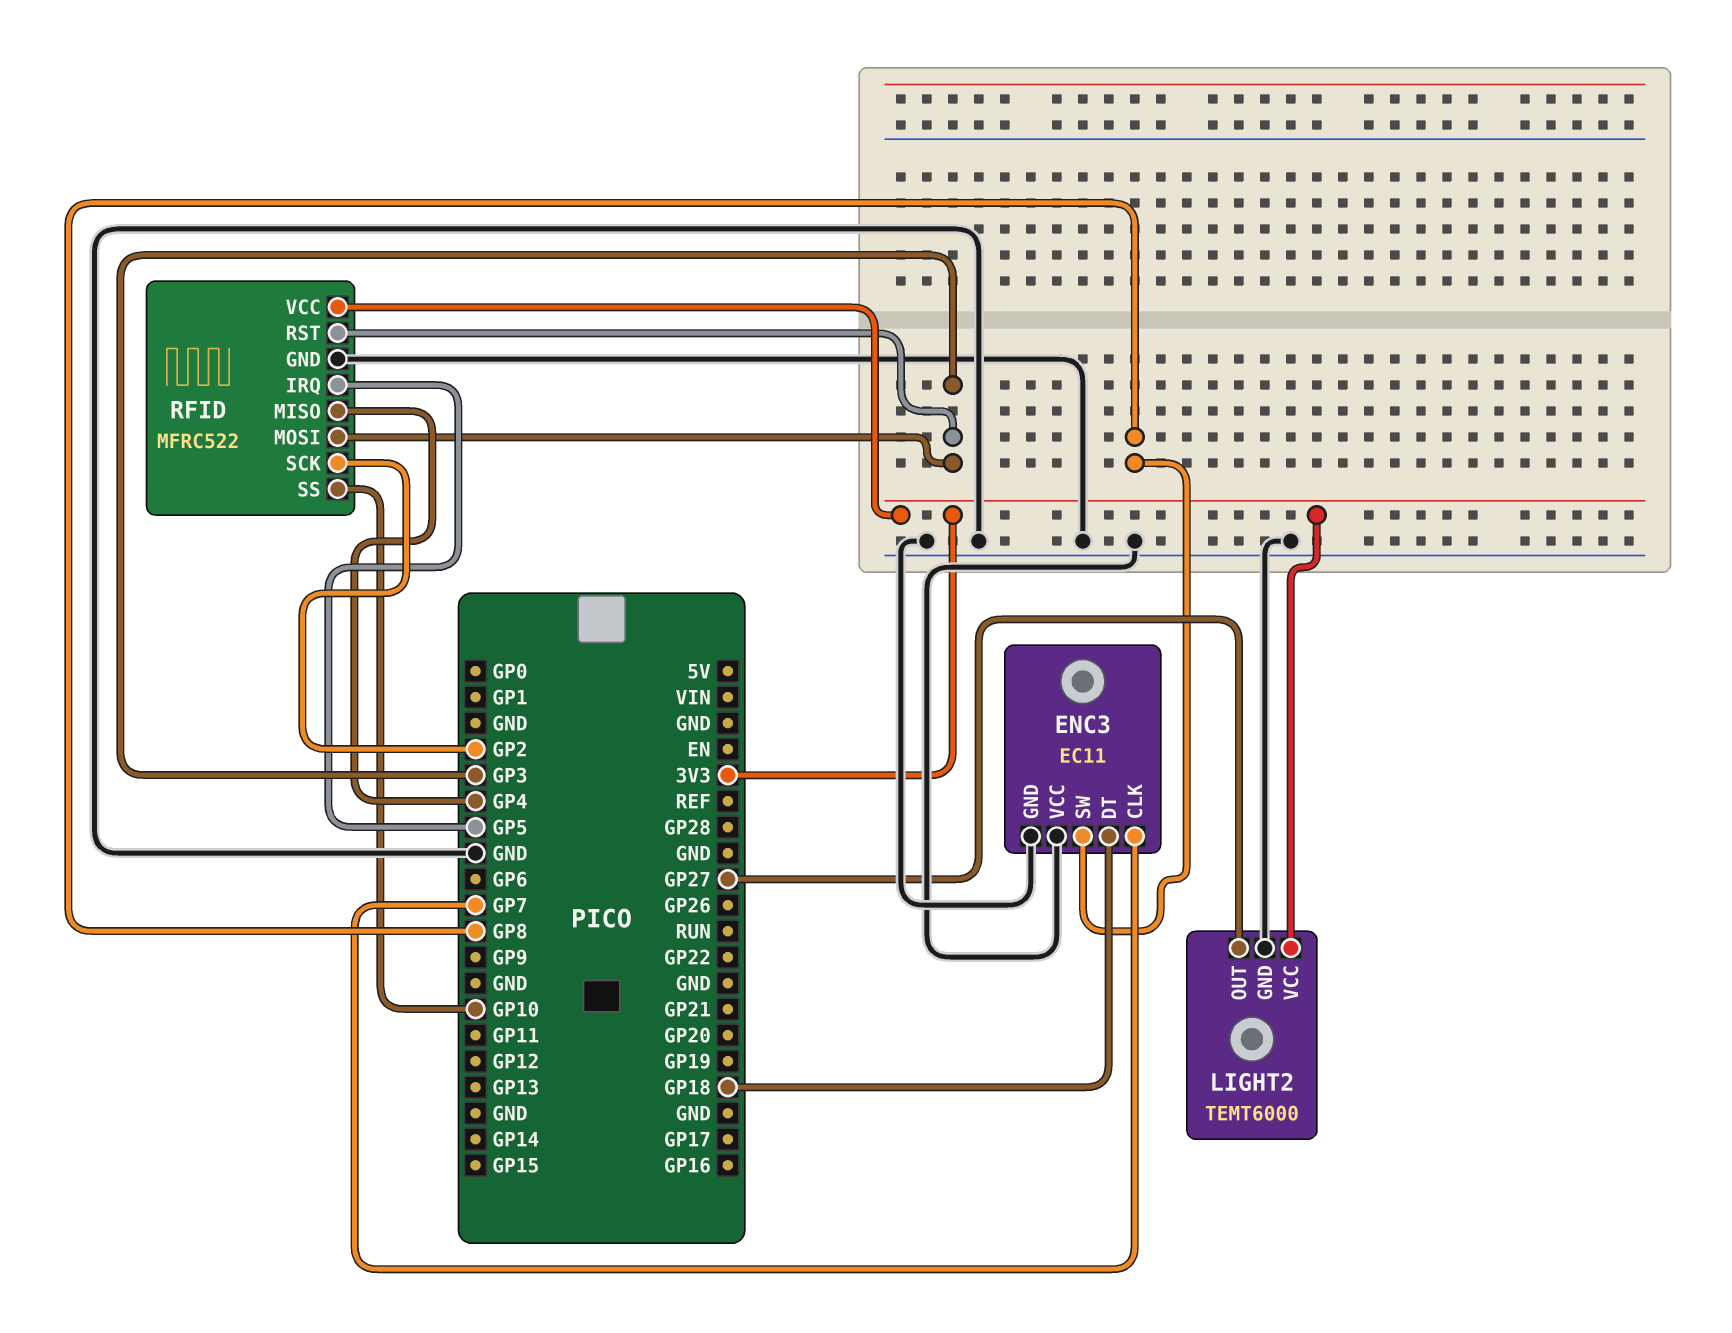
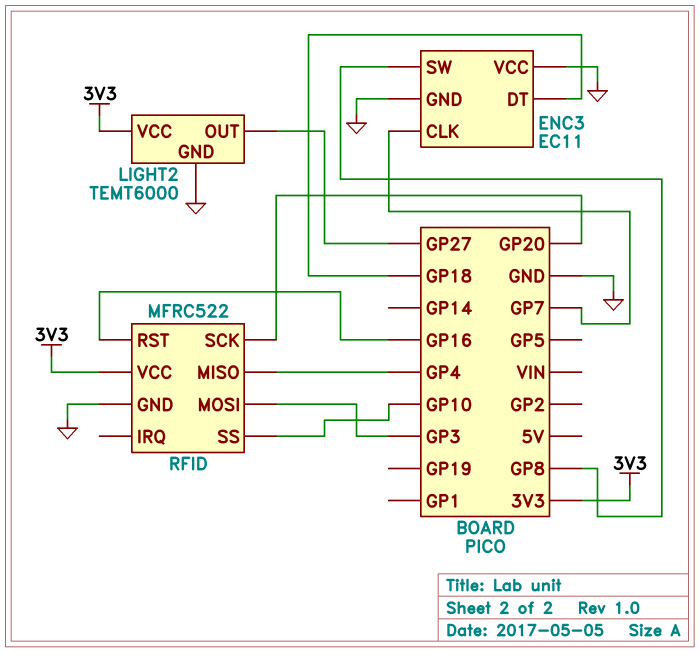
RFID pin IRQ: GP5 -> none
RFID pin RST: GP3 -> GP16
RFID pin SCK: GP2 -> GP20

